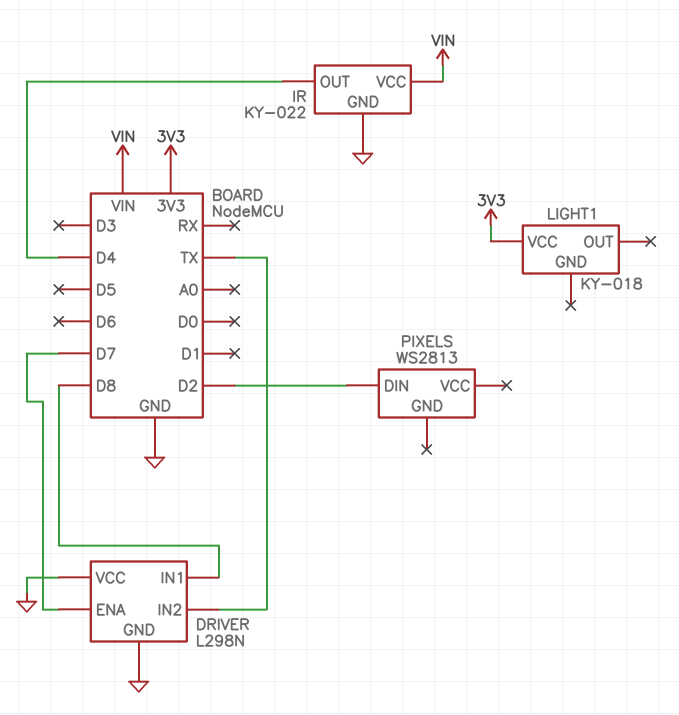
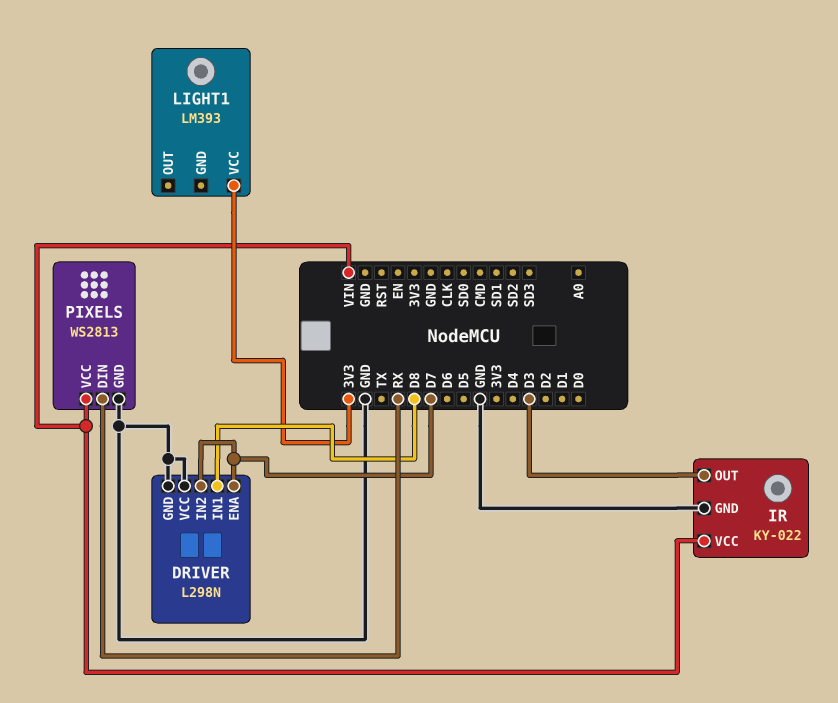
DRIVER pin IN2: TX -> D7
IR pin OUT: D4 -> D3
LIGHT1: KY-018 -> LM393
PIXELS pin DIN: D2 -> RX
PIXELS pin GND: none -> GND
PIXELS pin VCC: none -> VIN

